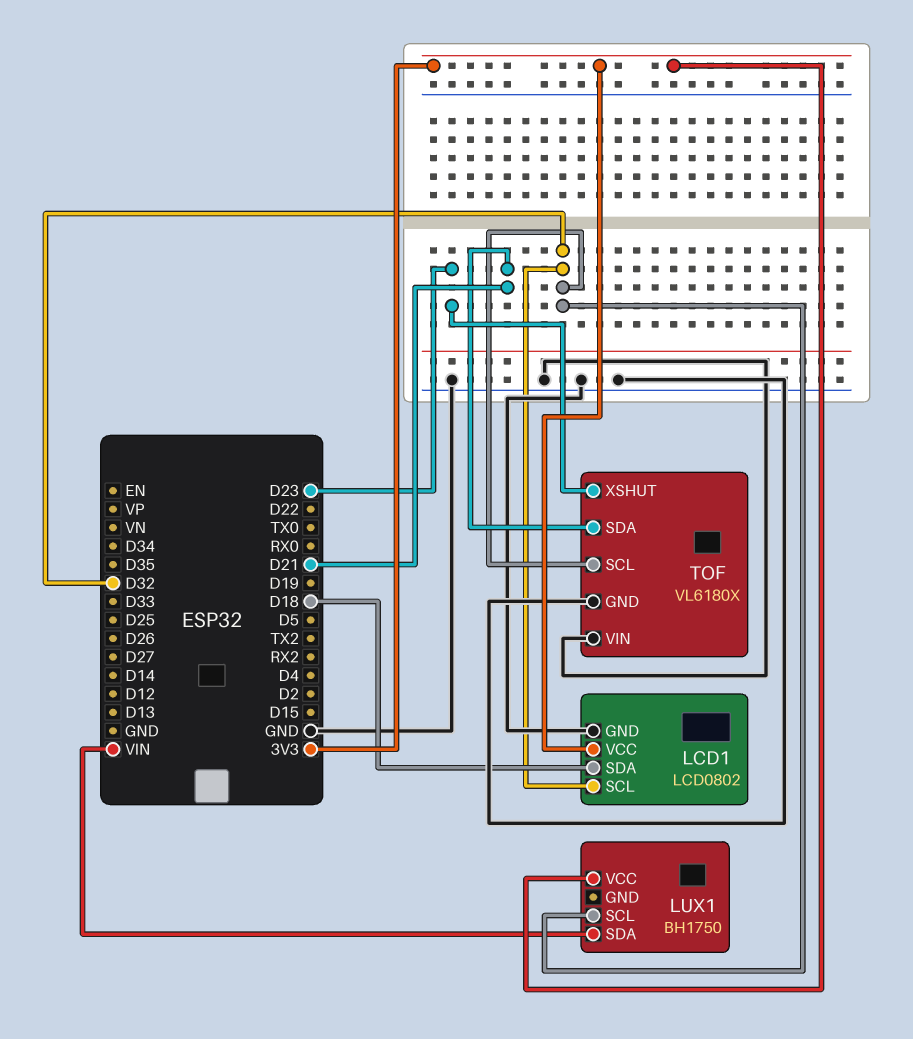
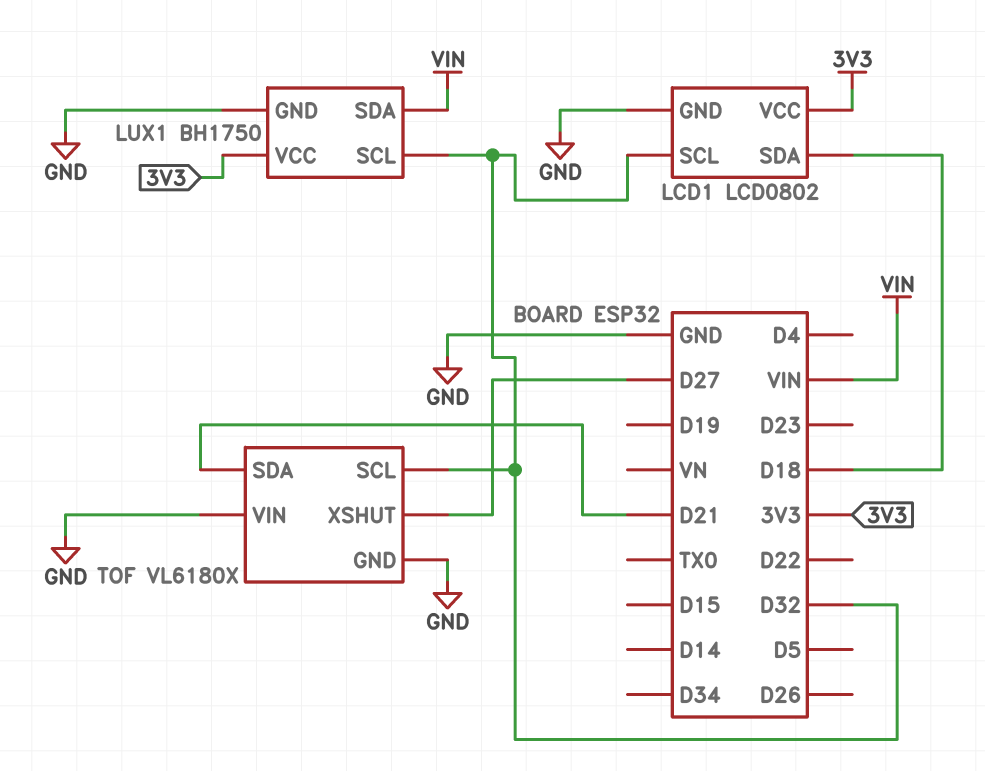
LUX1 pin GND: none -> GND
TOF pin XSHUT: D23 -> D27

